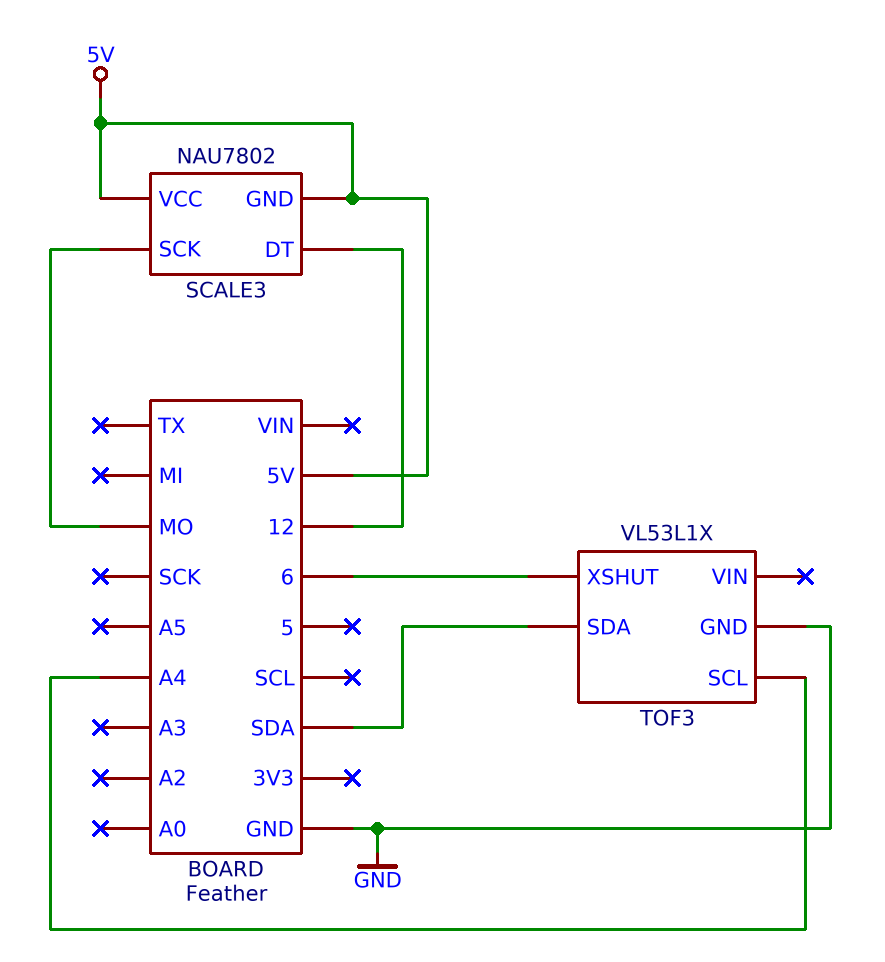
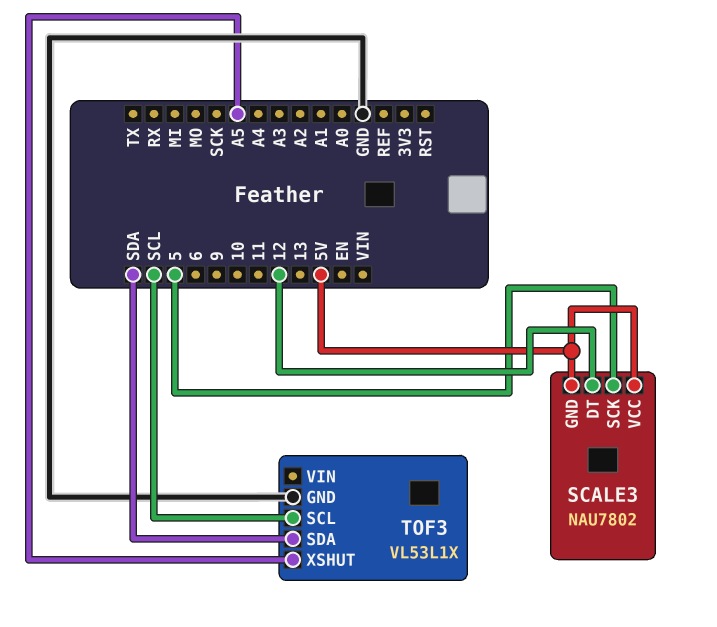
SCALE3 pin SCK: MO -> 5
TOF3 pin SCL: A4 -> SCL
TOF3 pin XSHUT: 6 -> A5

